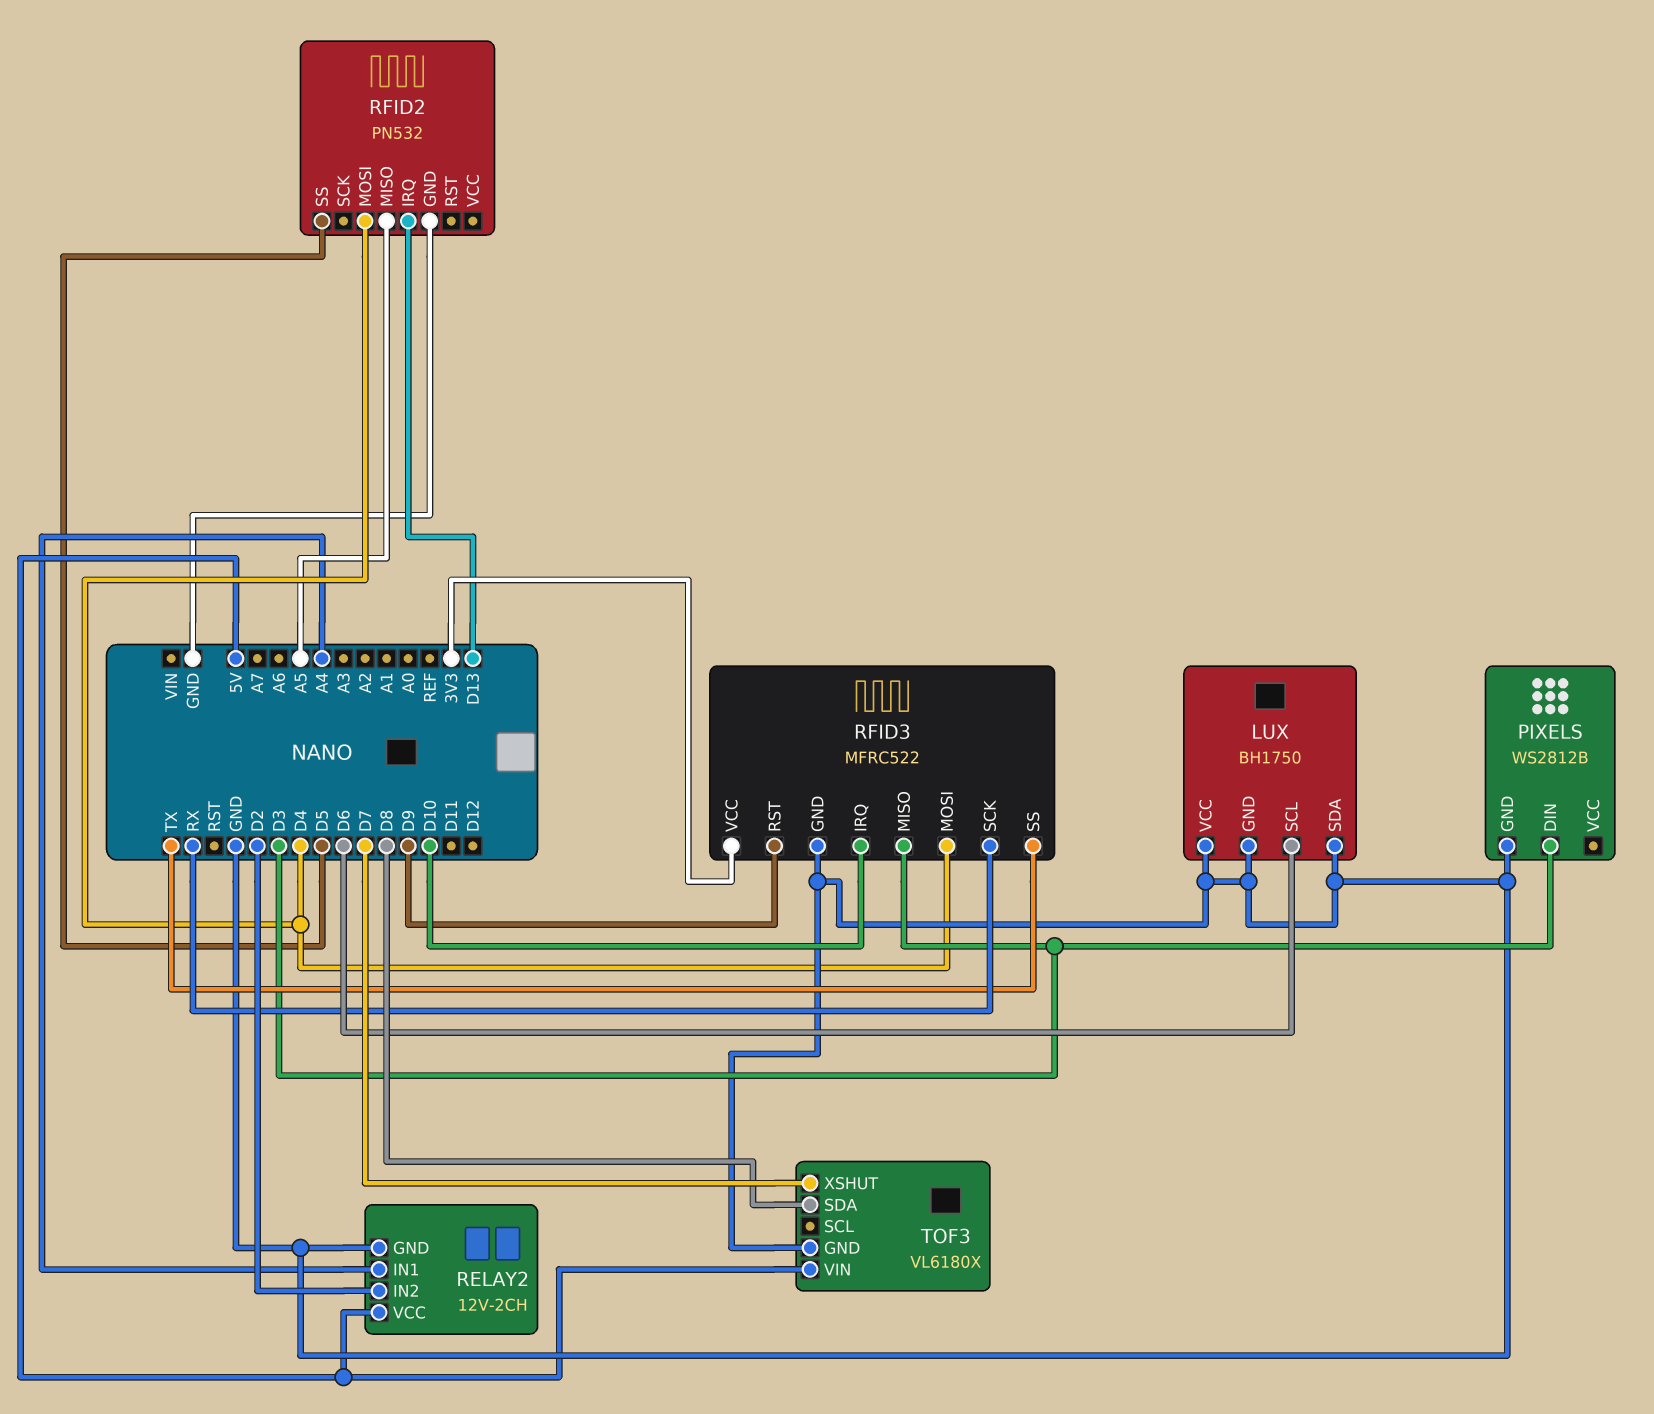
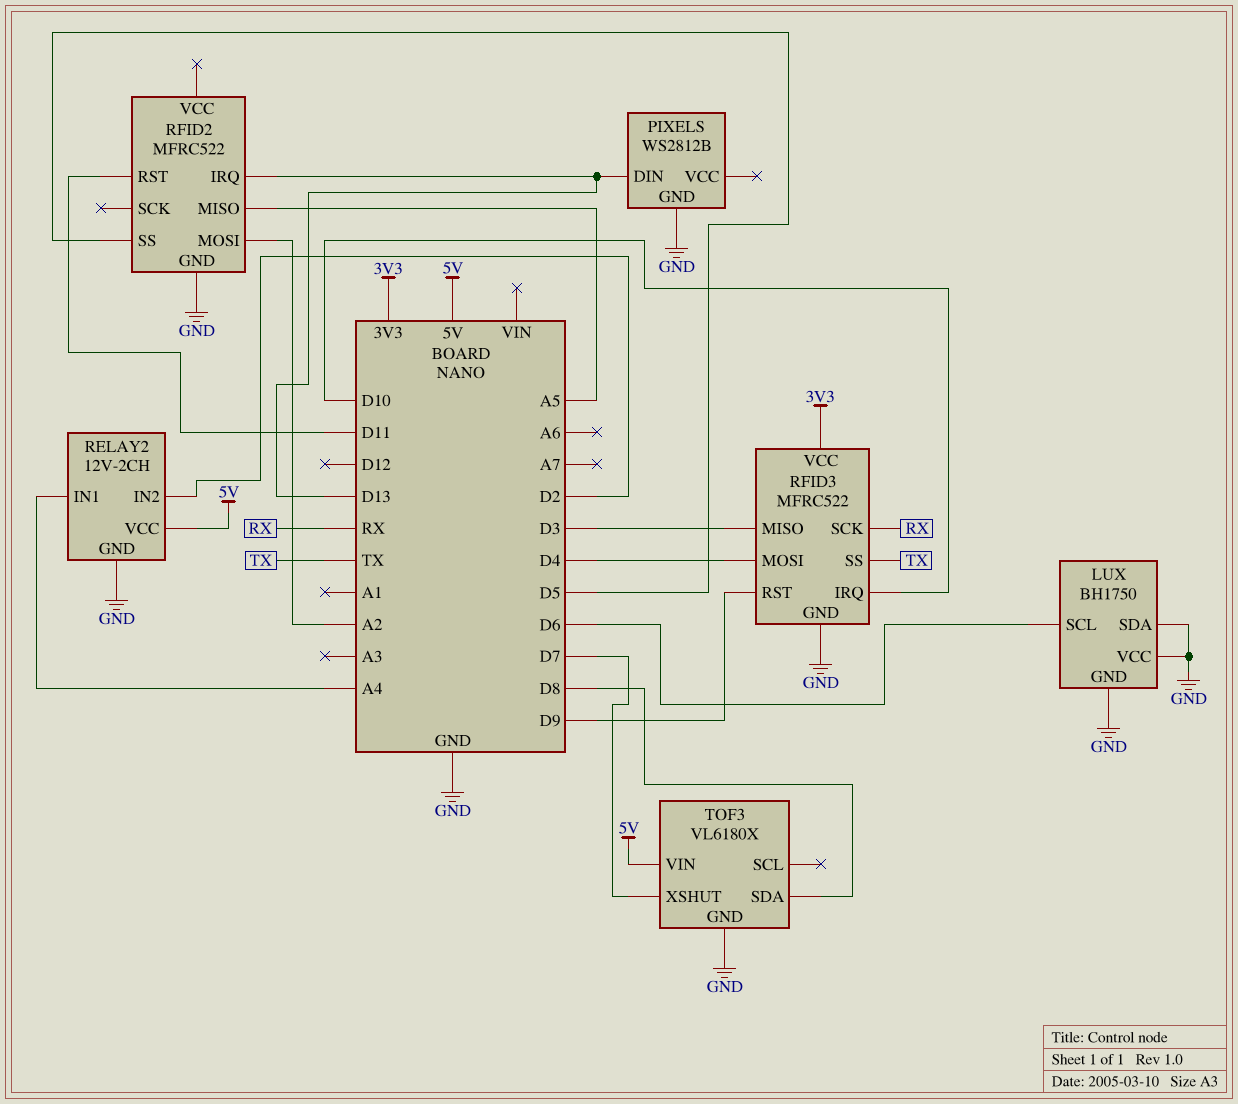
PIXELS pin DIN: D3 -> D13
RFID2: PN532 -> MFRC522
RFID2 pin MOSI: D4 -> A2
RFID2 pin RST: none -> D11

